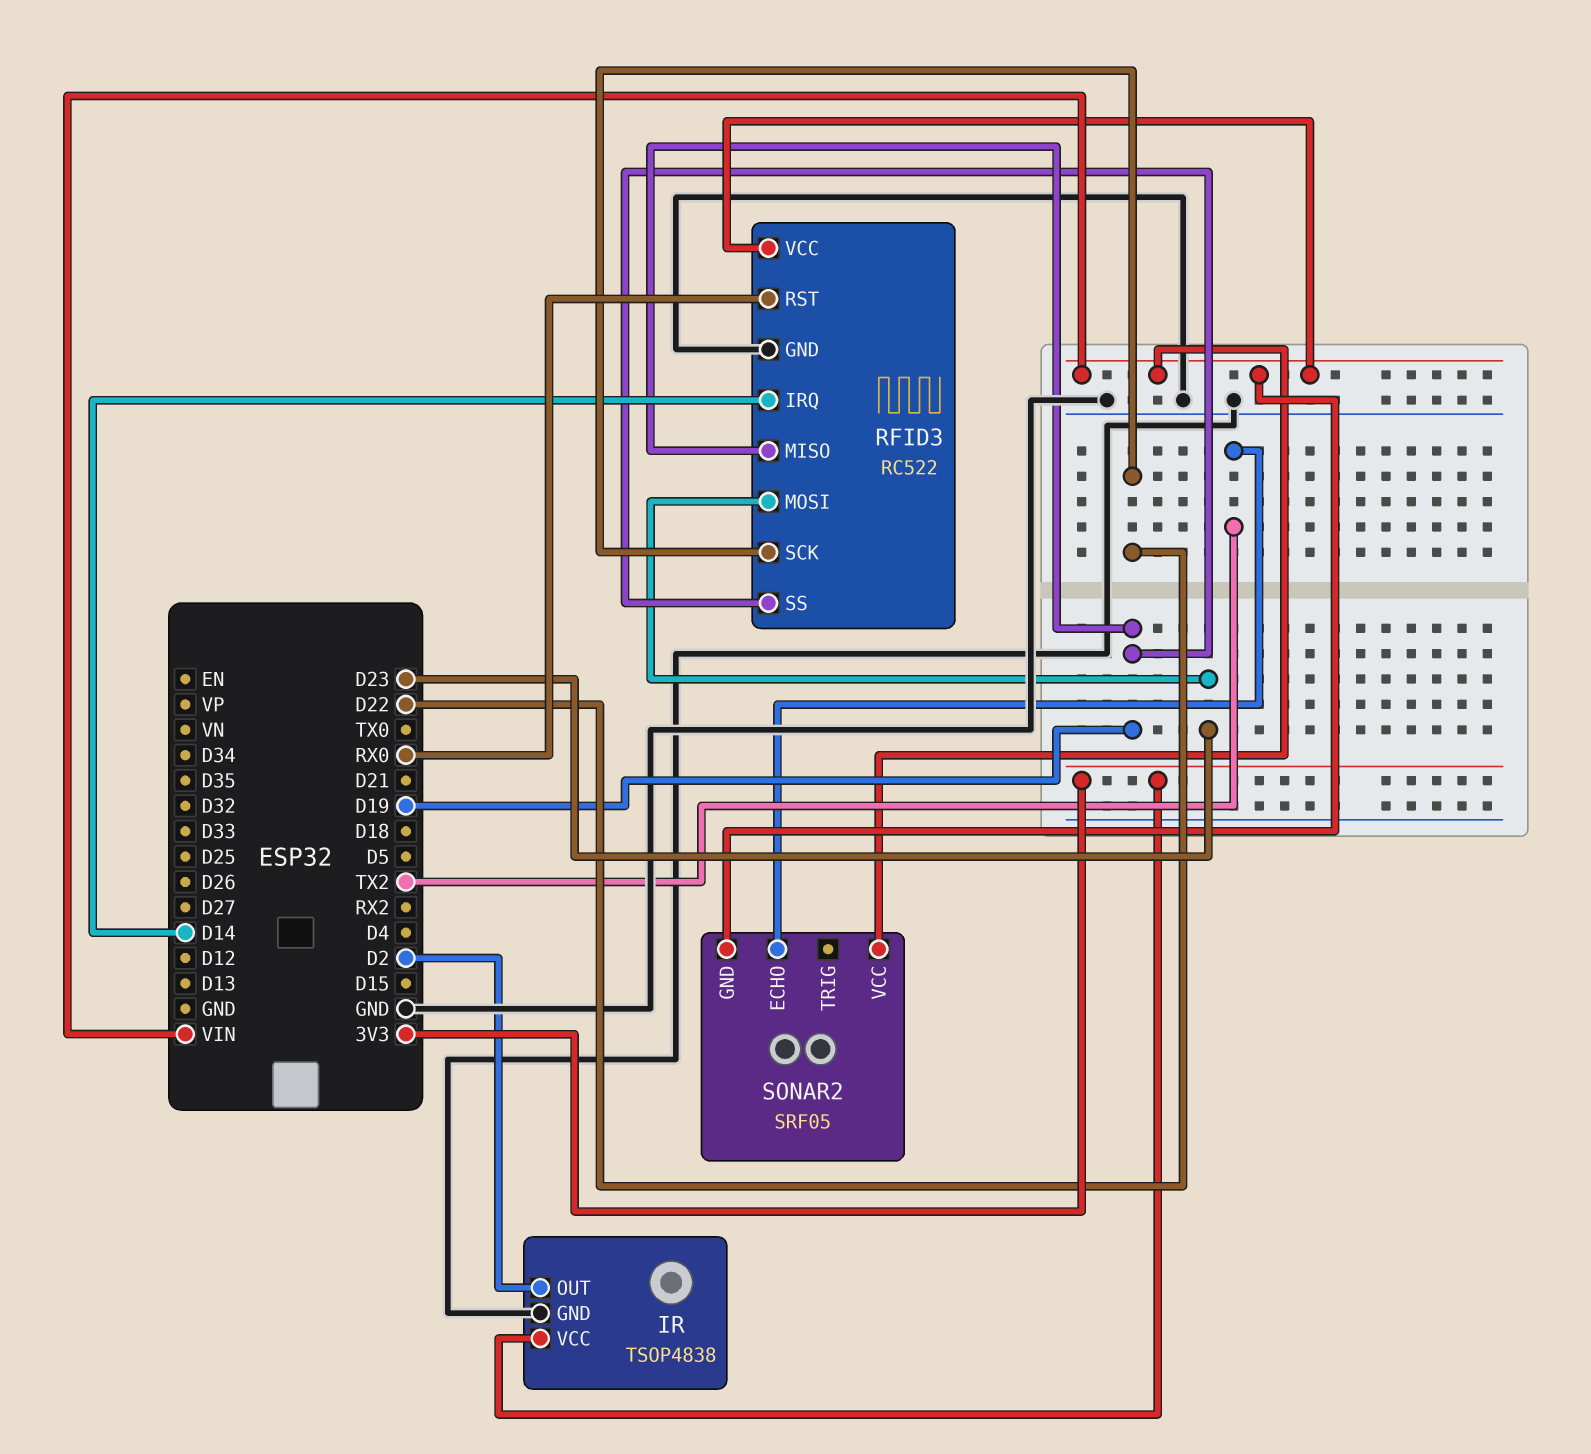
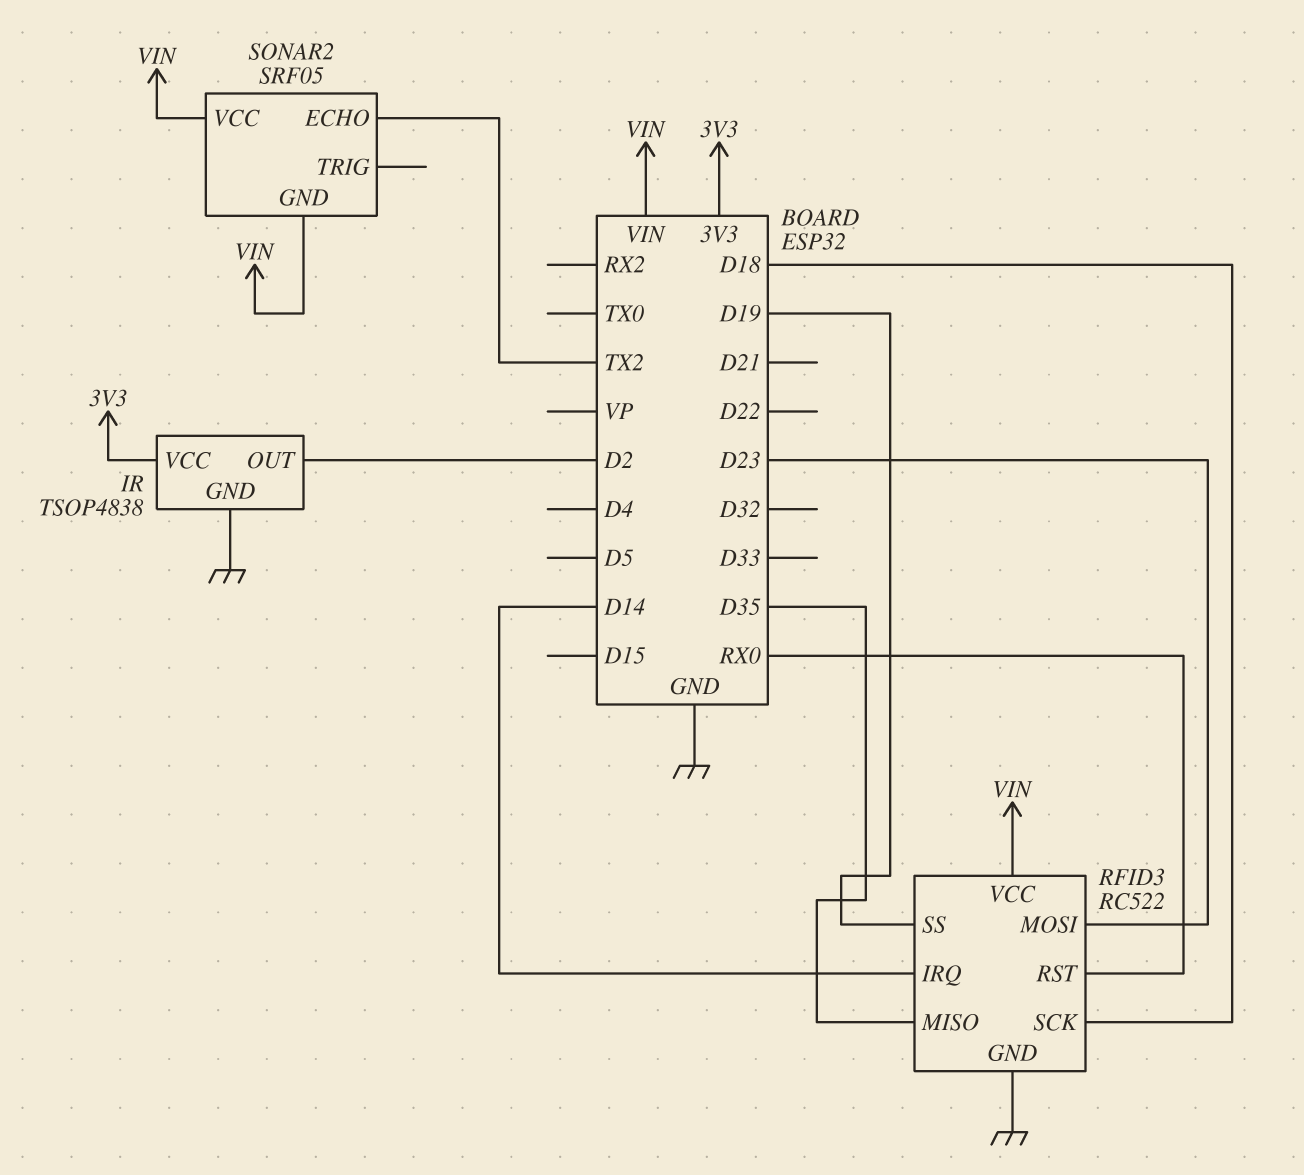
RFID3 pin MISO: D19 -> D35
RFID3 pin SCK: D22 -> D18

